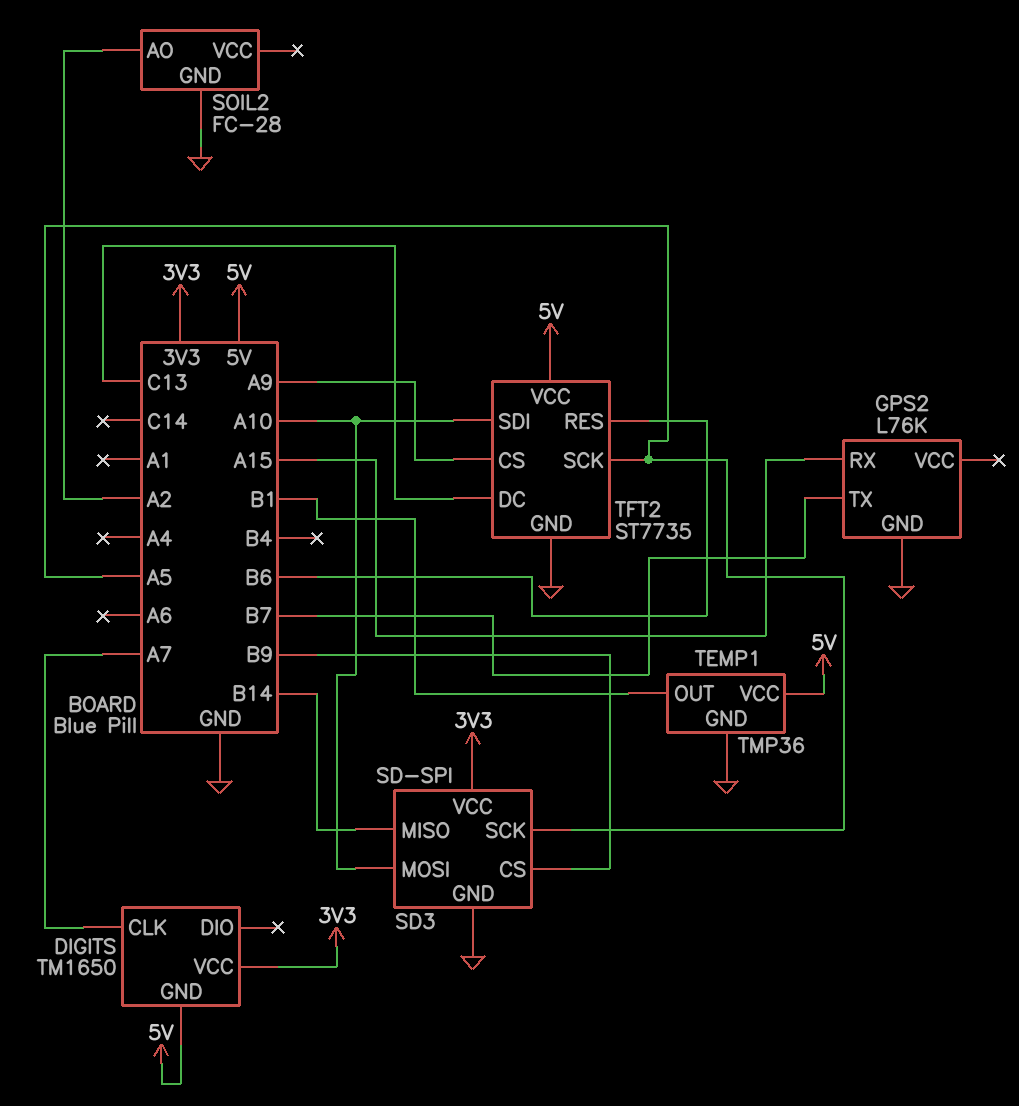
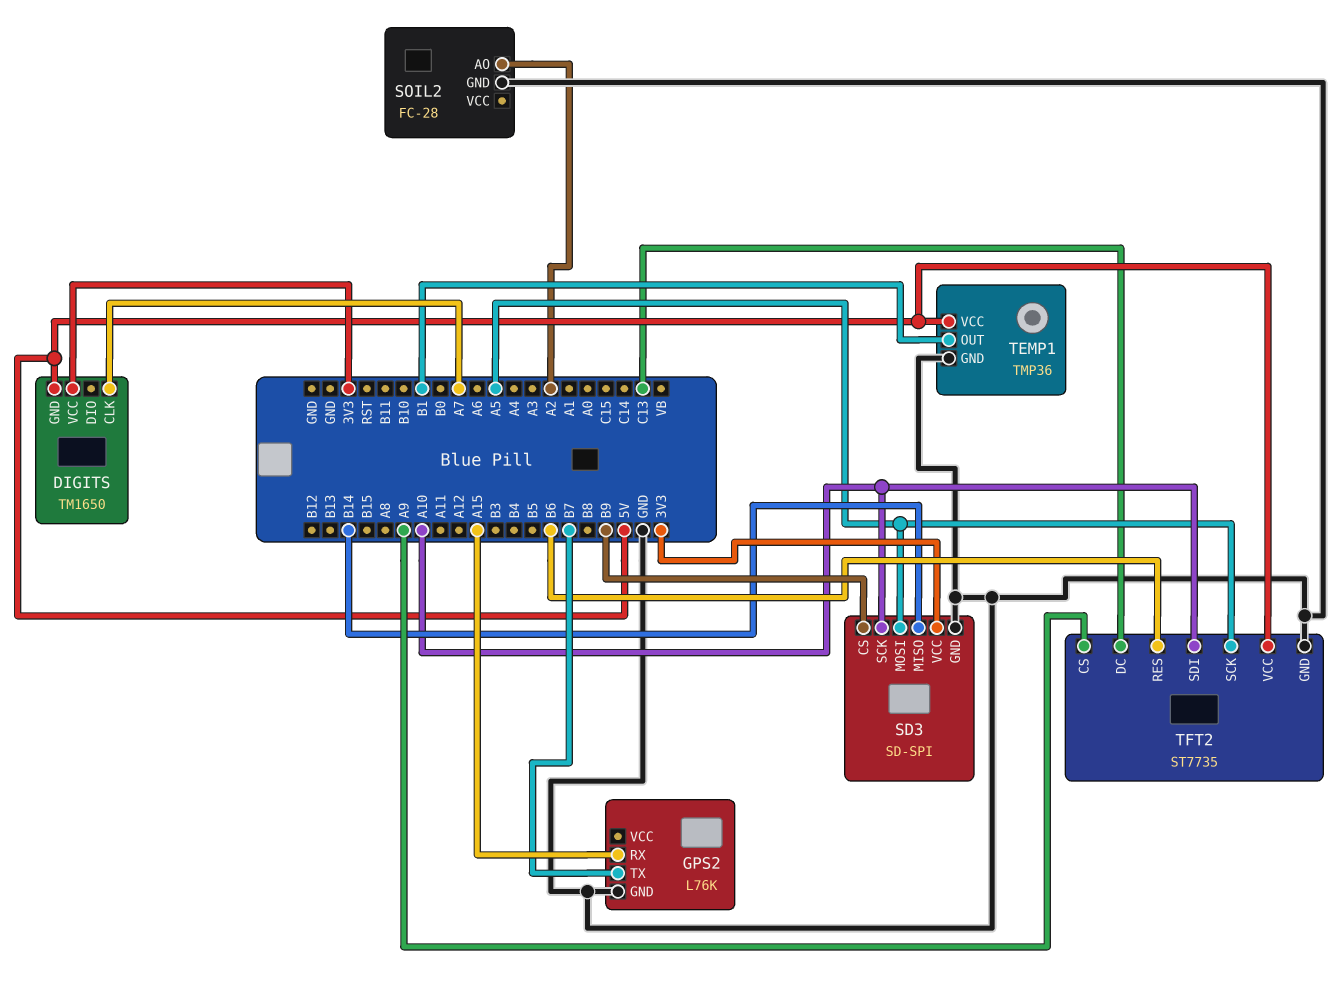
SD3 pin MOSI: A10 -> A5
SD3 pin SCK: A5 -> A10

